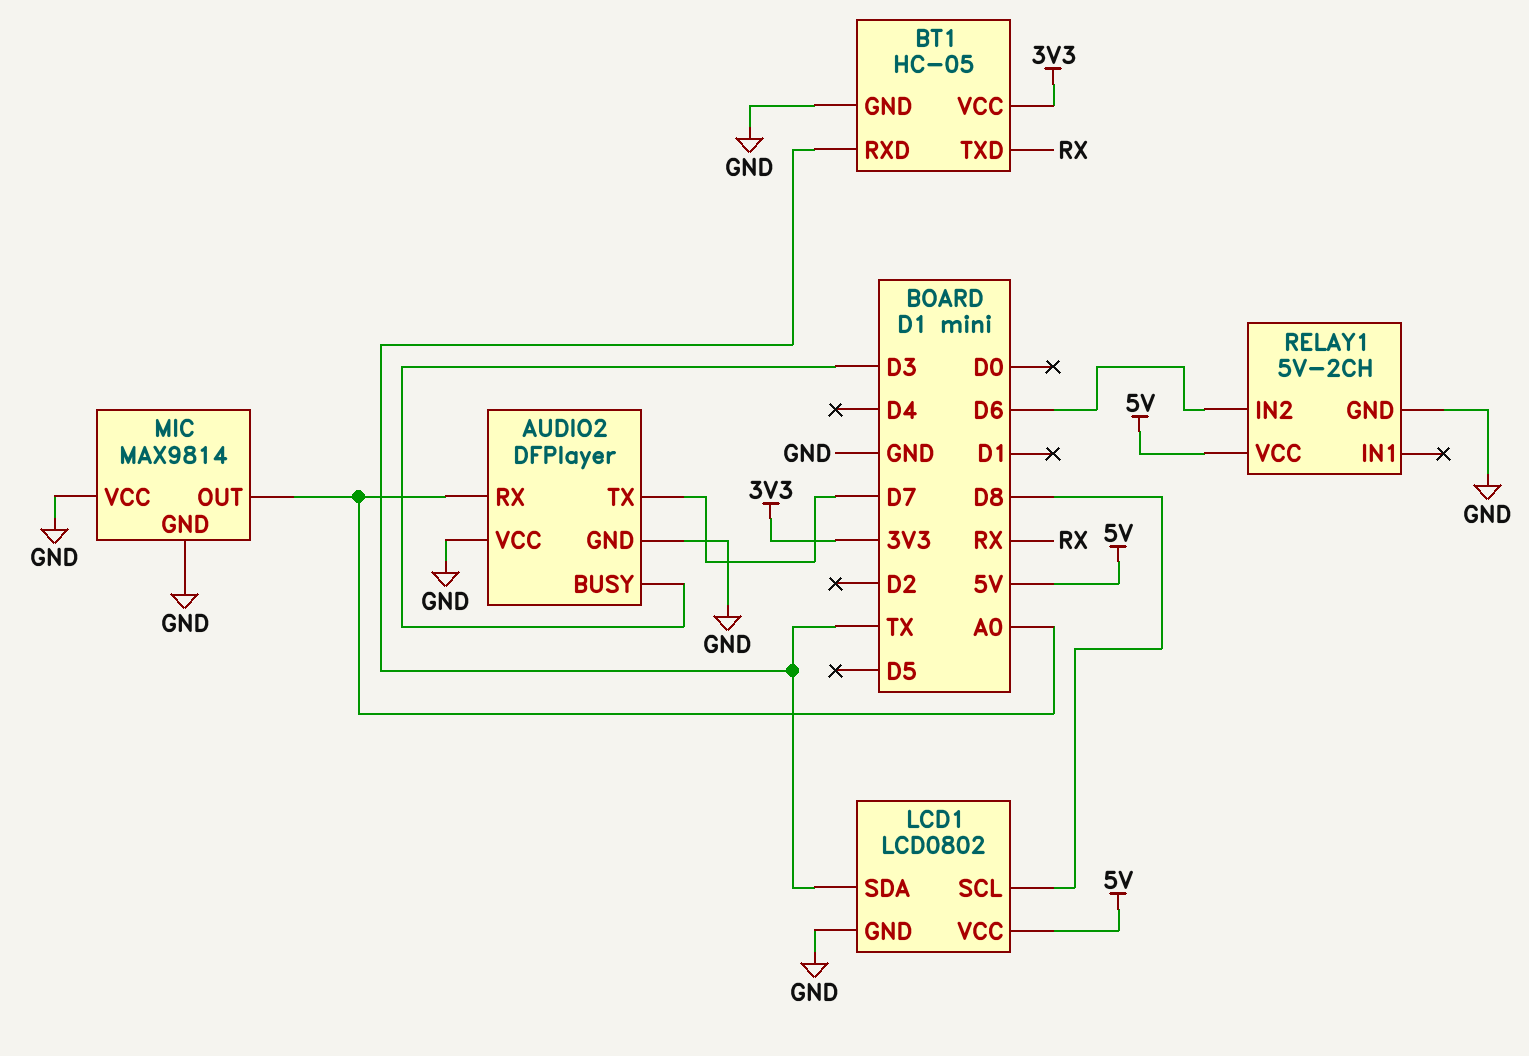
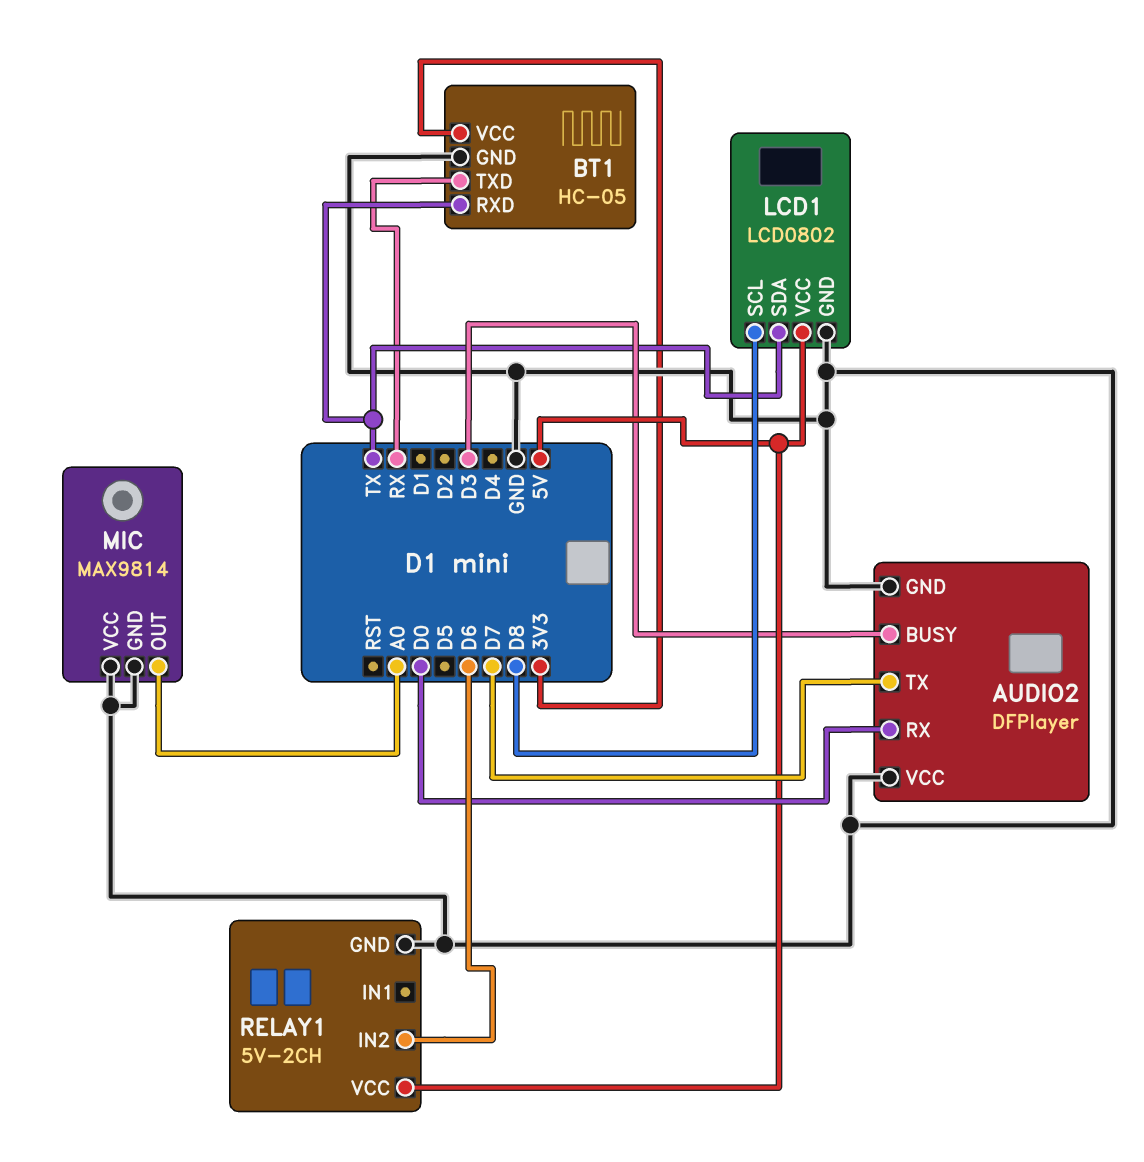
AUDIO2 pin RX: A0 -> D0

